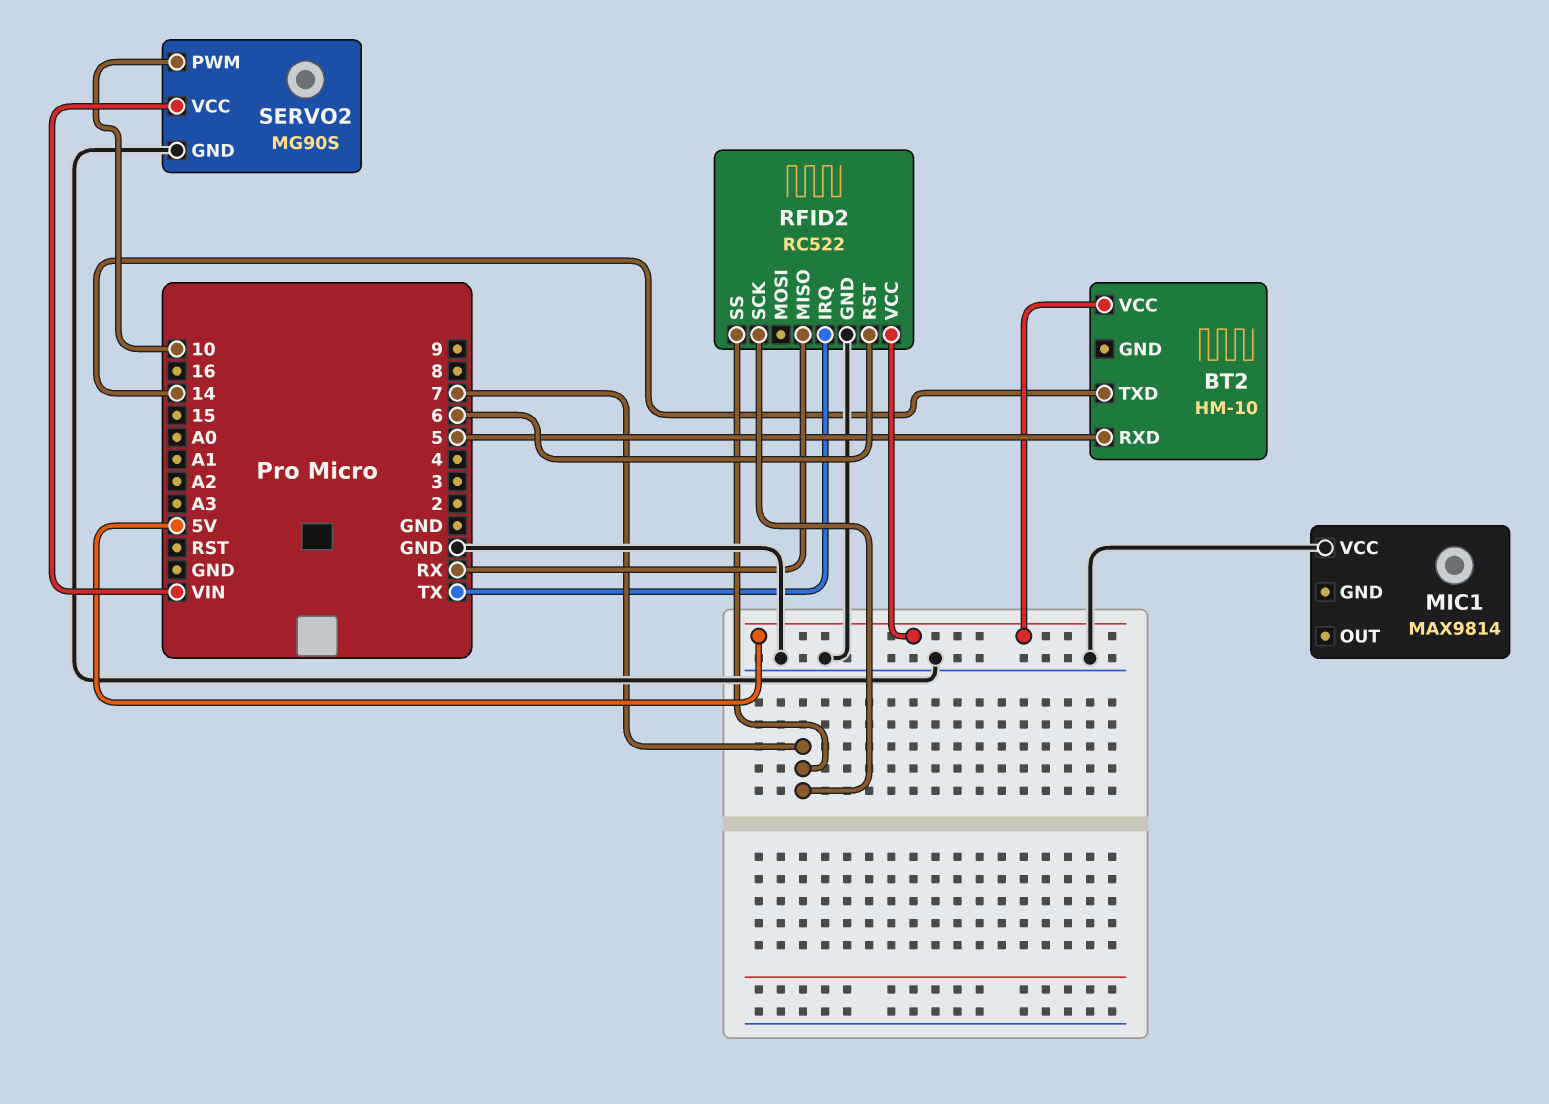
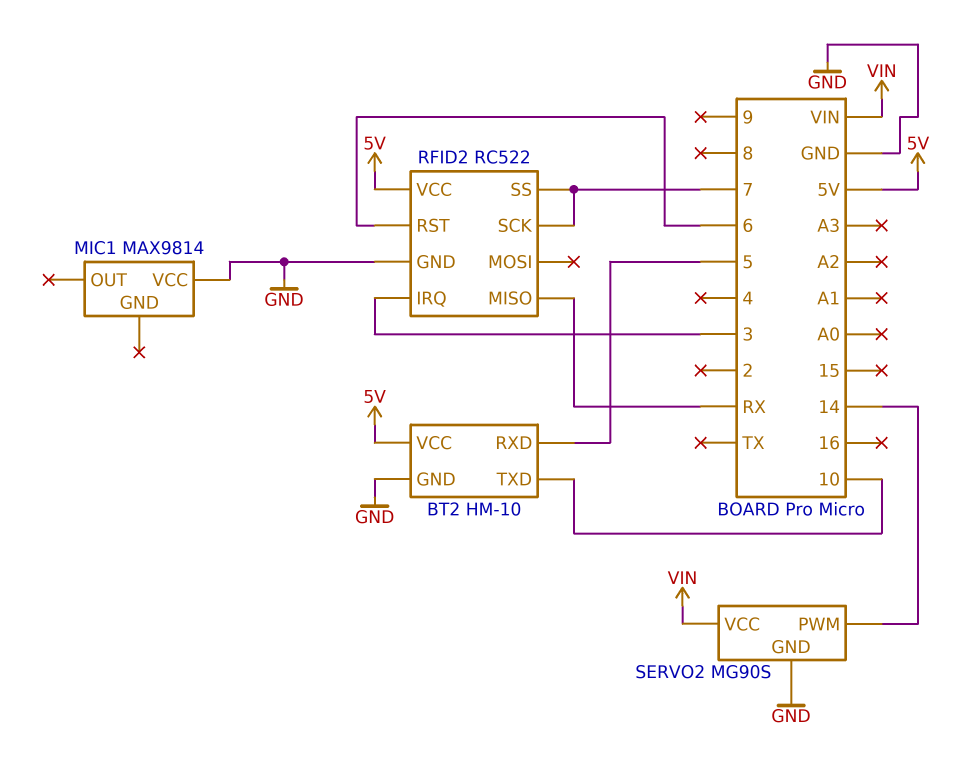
BT2 pin GND: none -> GND
BT2 pin TXD: 14 -> 10
RFID2 pin IRQ: TX -> 3
SERVO2 pin PWM: 10 -> 14

